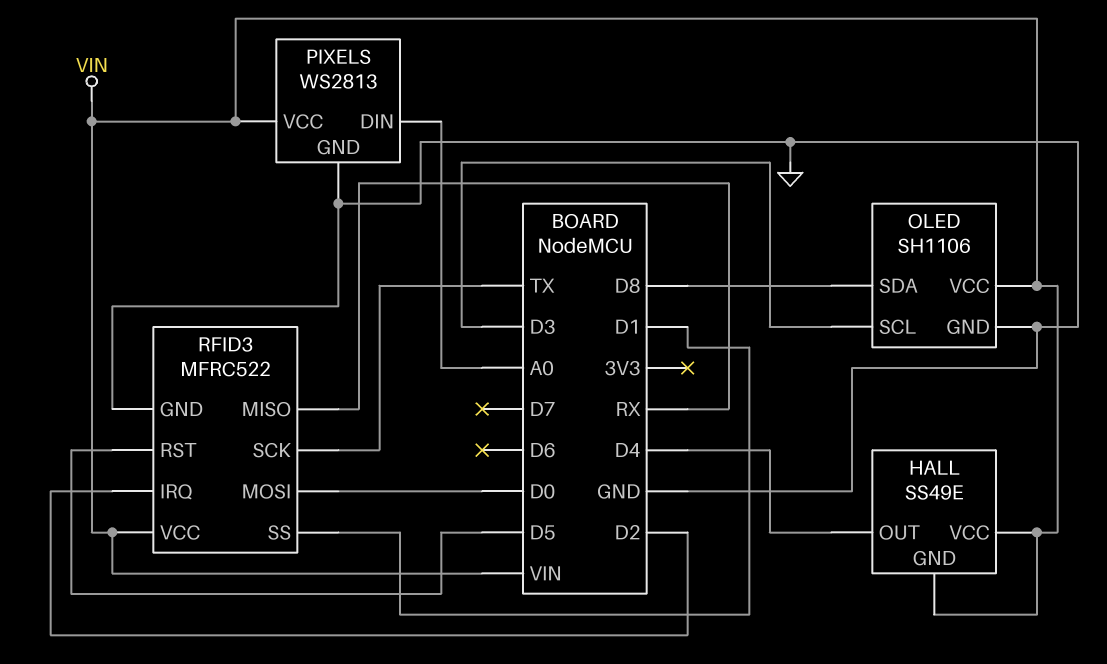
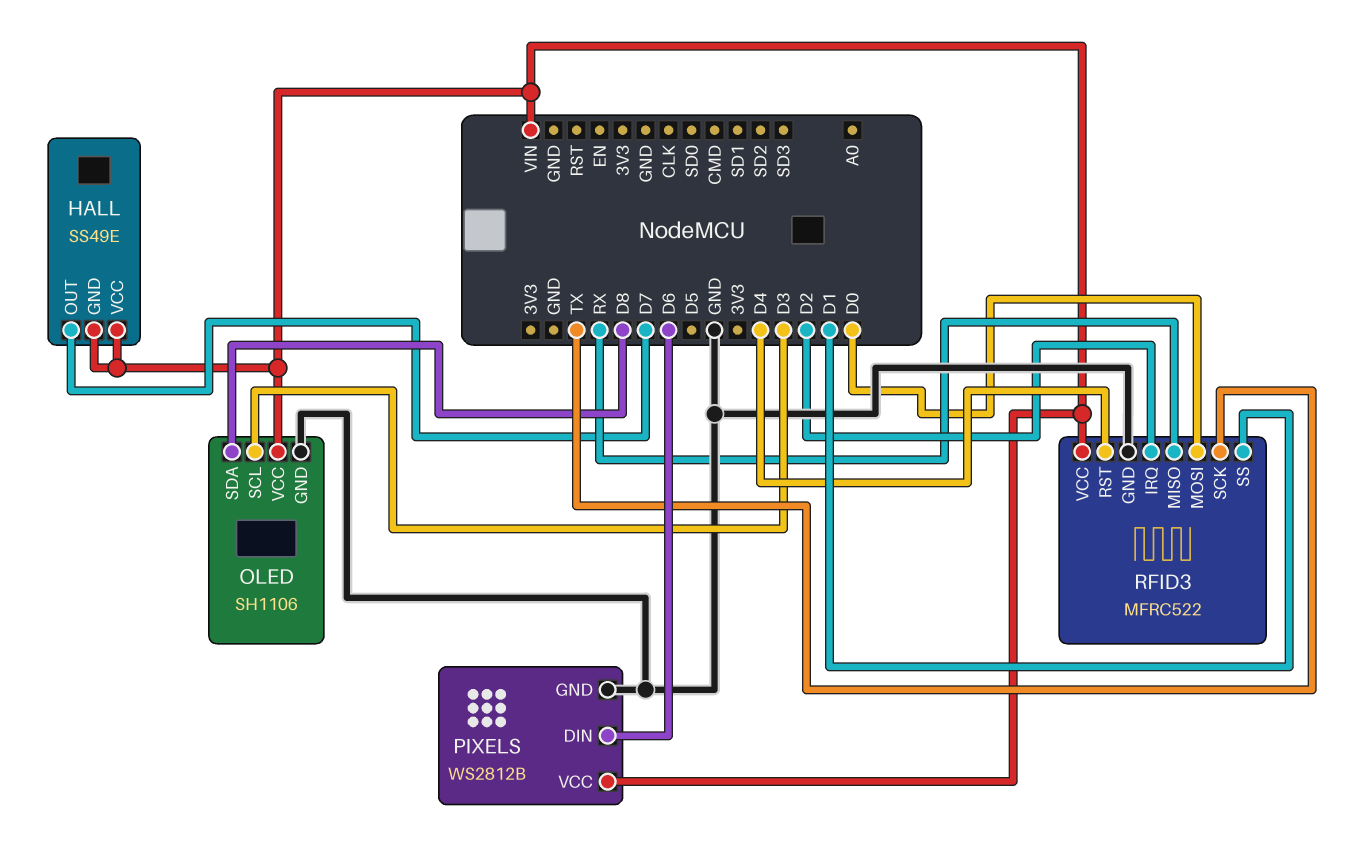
HALL pin OUT: D4 -> D7
PIXELS: WS2813 -> WS2812B
PIXELS pin DIN: A0 -> D6
RFID3 pin RST: D5 -> D4

